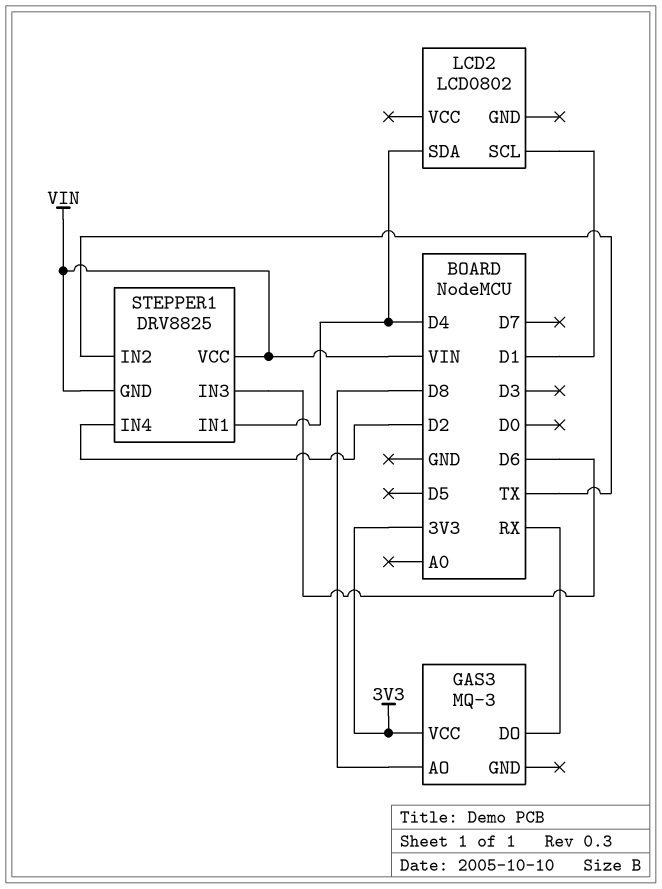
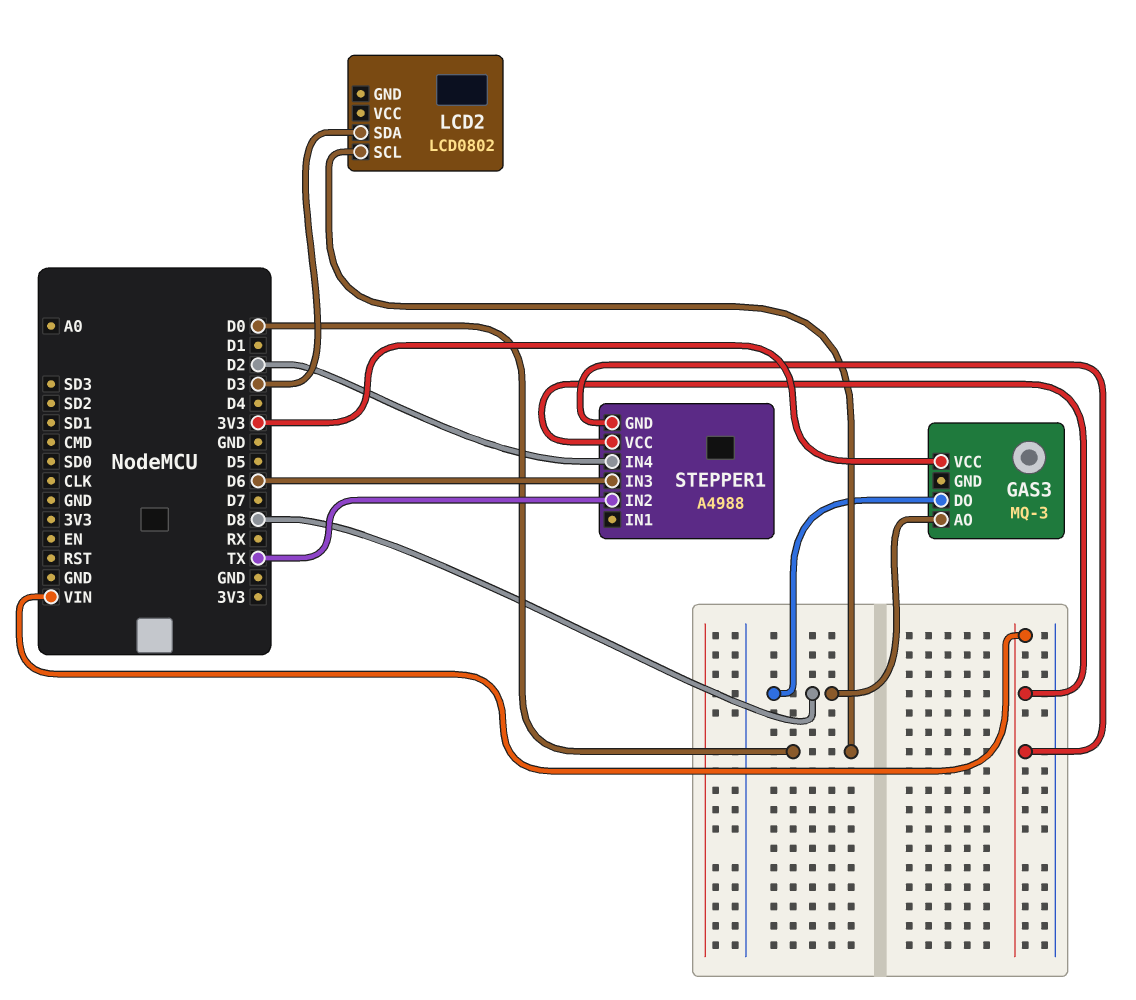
GAS3 pin DO: RX -> D8
LCD2 pin SCL: D1 -> D0
LCD2 pin SDA: D4 -> D3
STEPPER1: DRV8825 -> A4988
STEPPER1 pin IN1: D4 -> none

